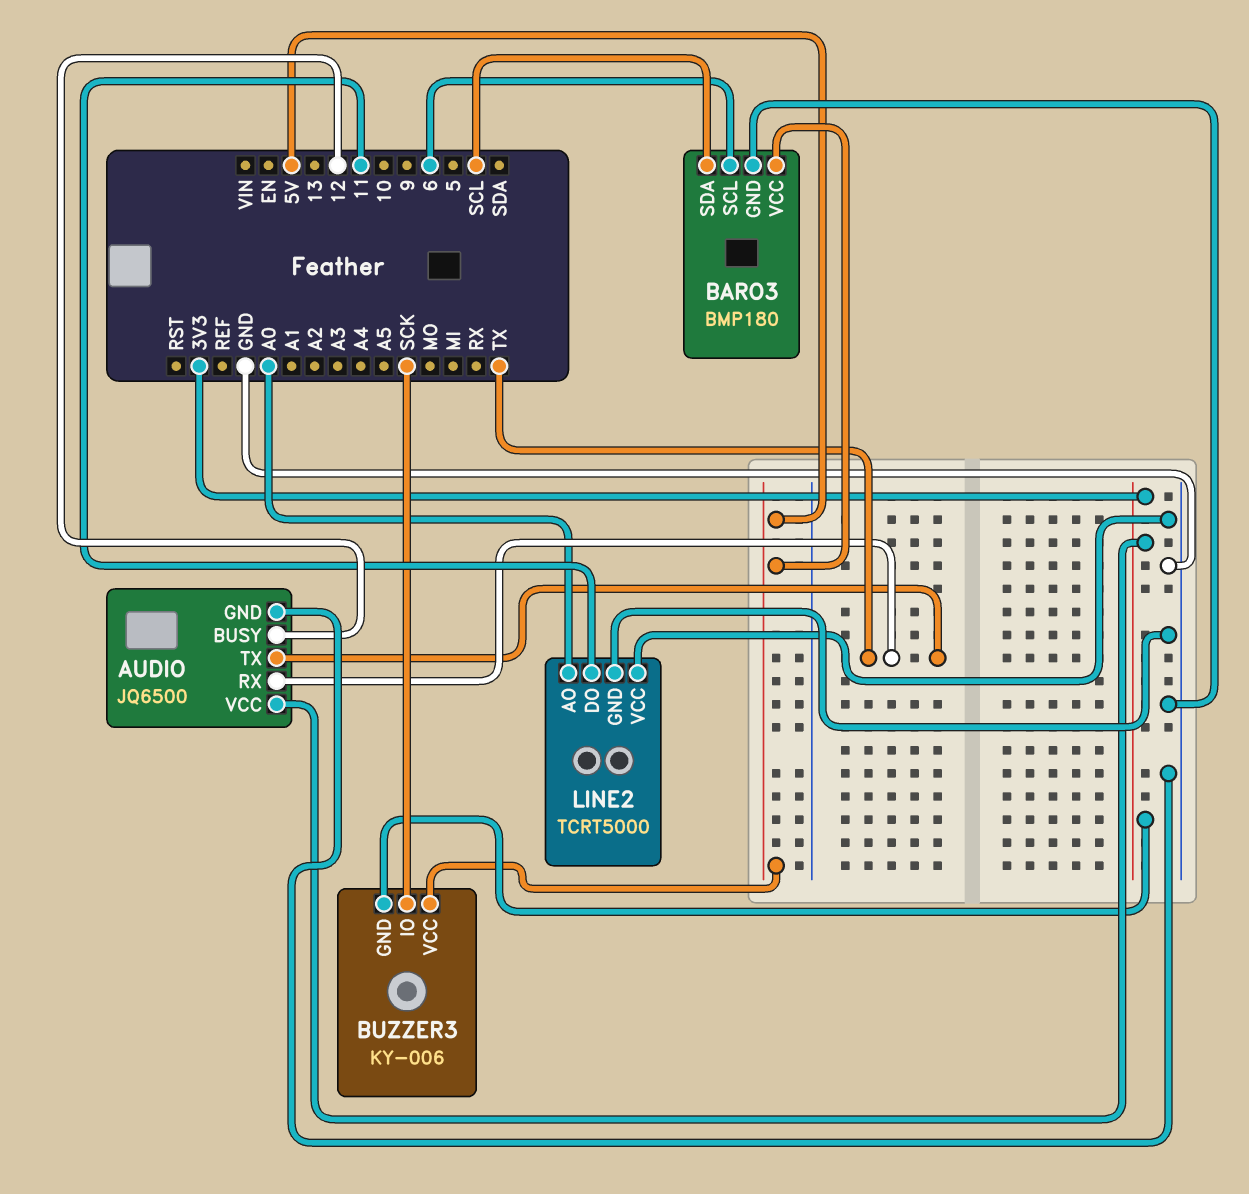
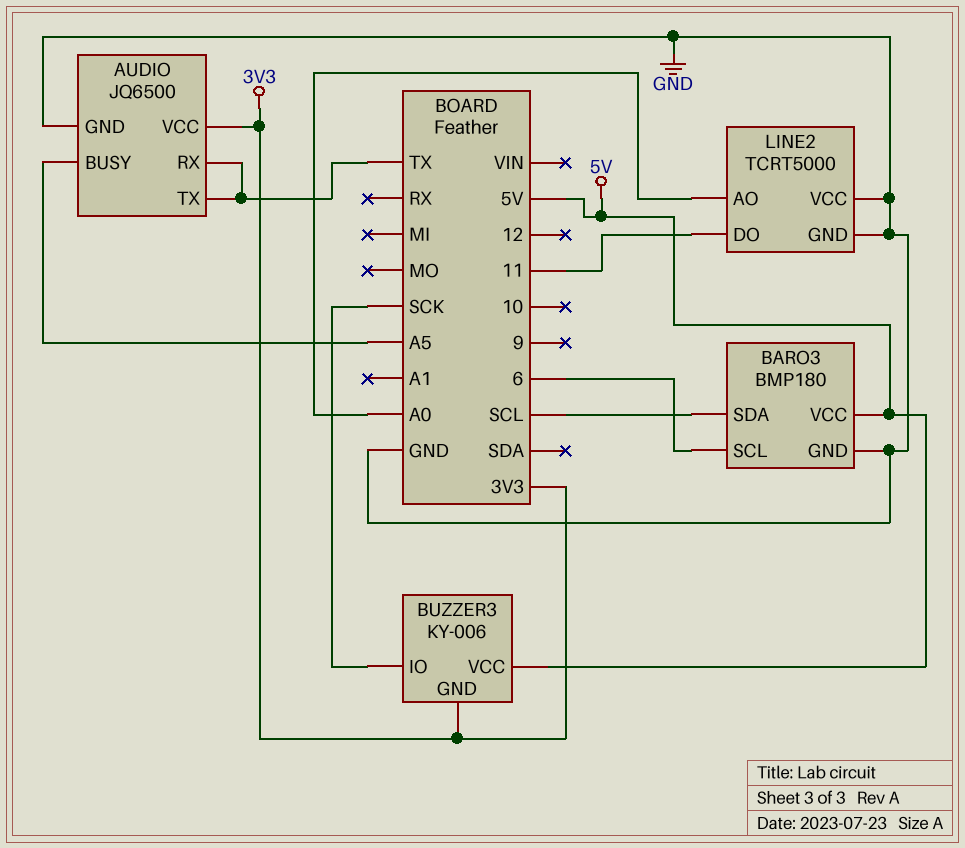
AUDIO pin BUSY: 12 -> A5

